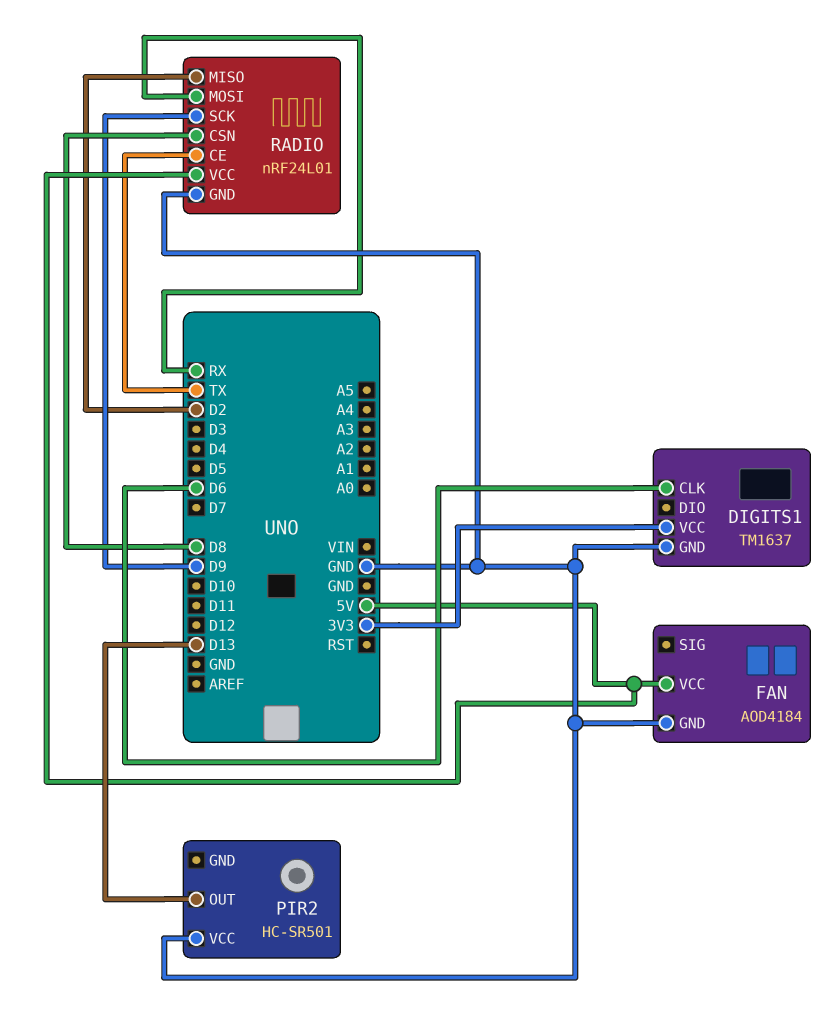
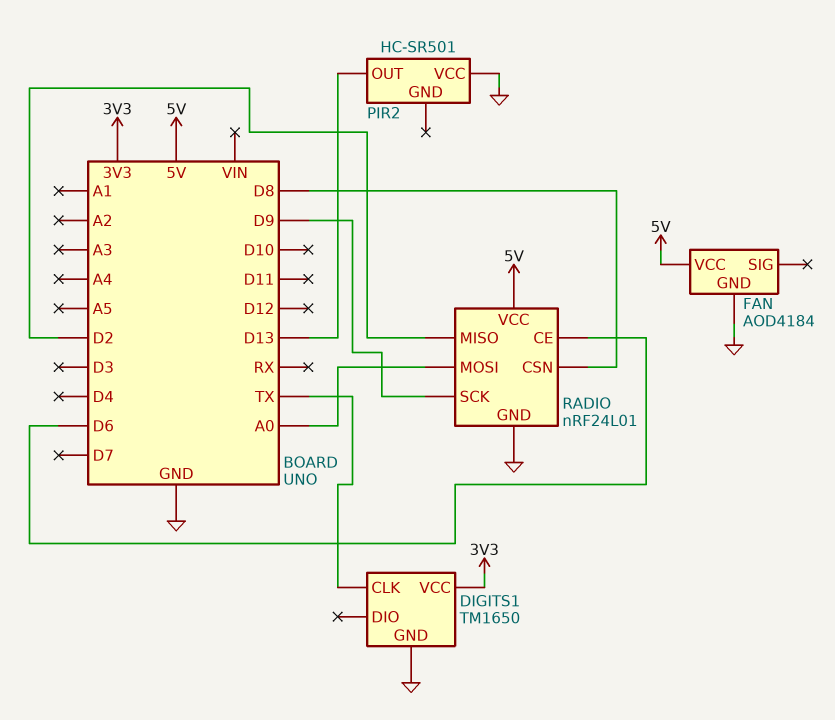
DIGITS1: TM1637 -> TM1650
DIGITS1 pin CLK: D6 -> TX
RADIO pin CE: TX -> D6
RADIO pin MOSI: RX -> A0

